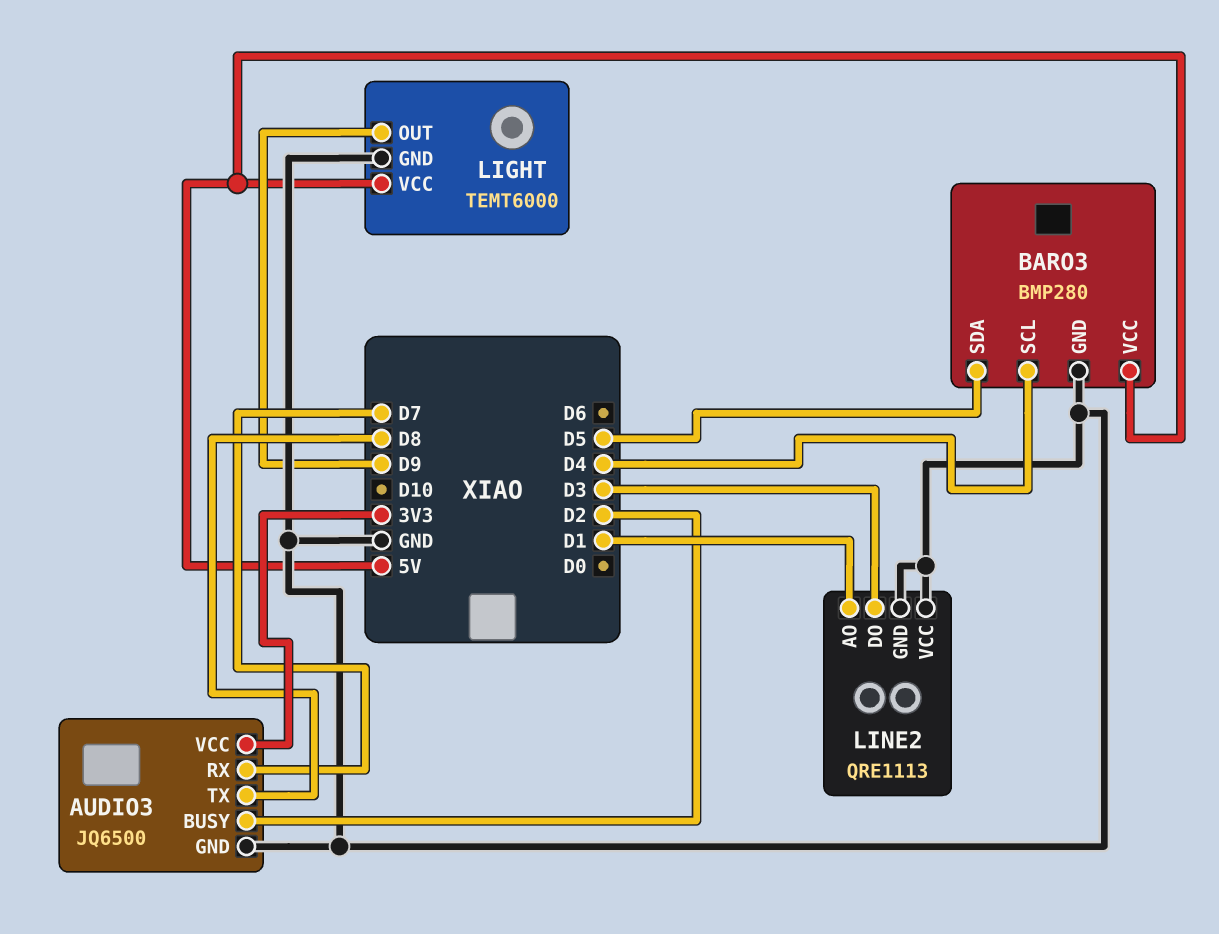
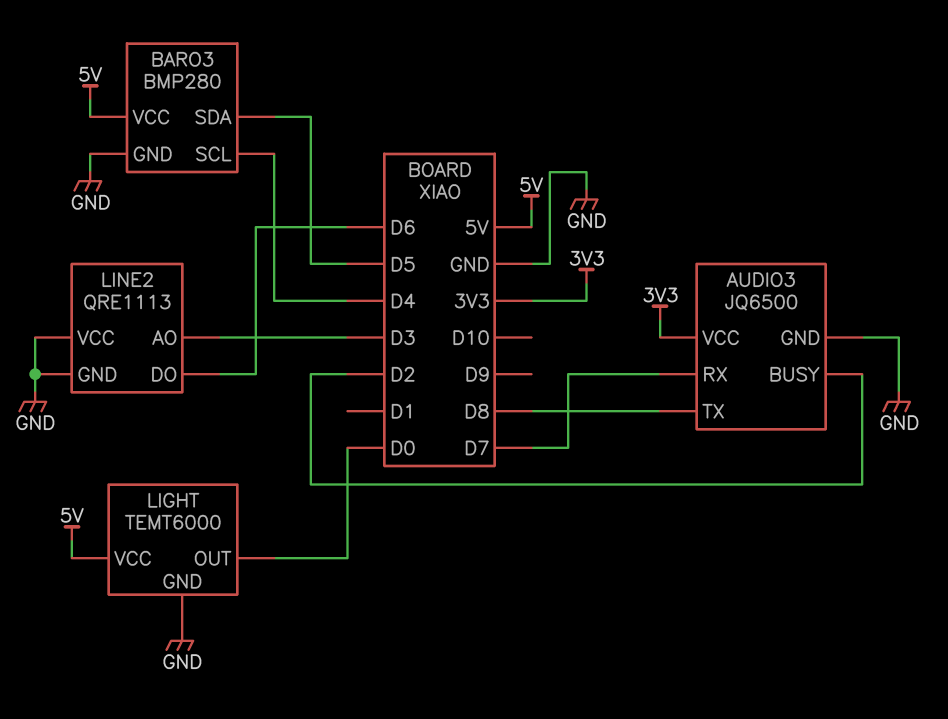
LIGHT pin OUT: D9 -> D0
LINE2 pin AO: D1 -> D3
LINE2 pin DO: D3 -> D6

